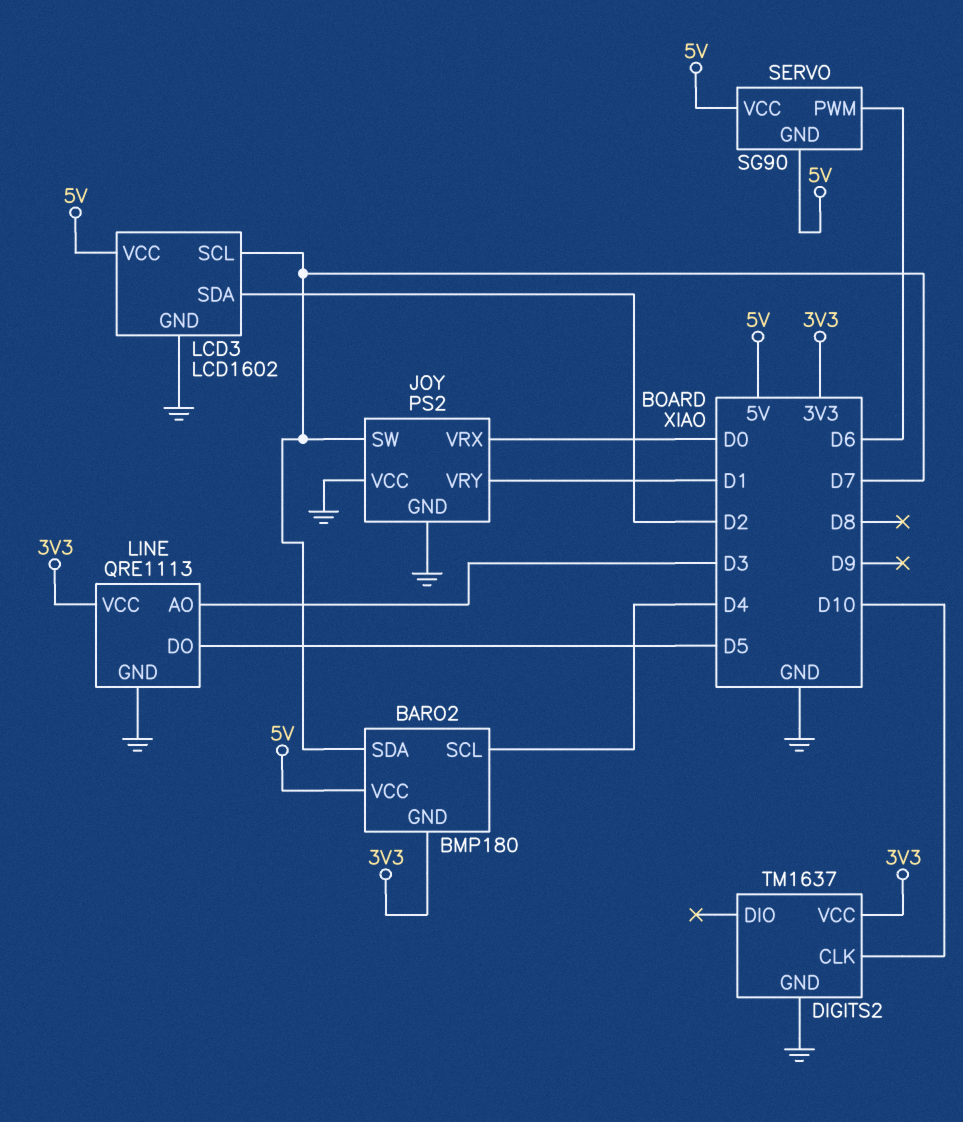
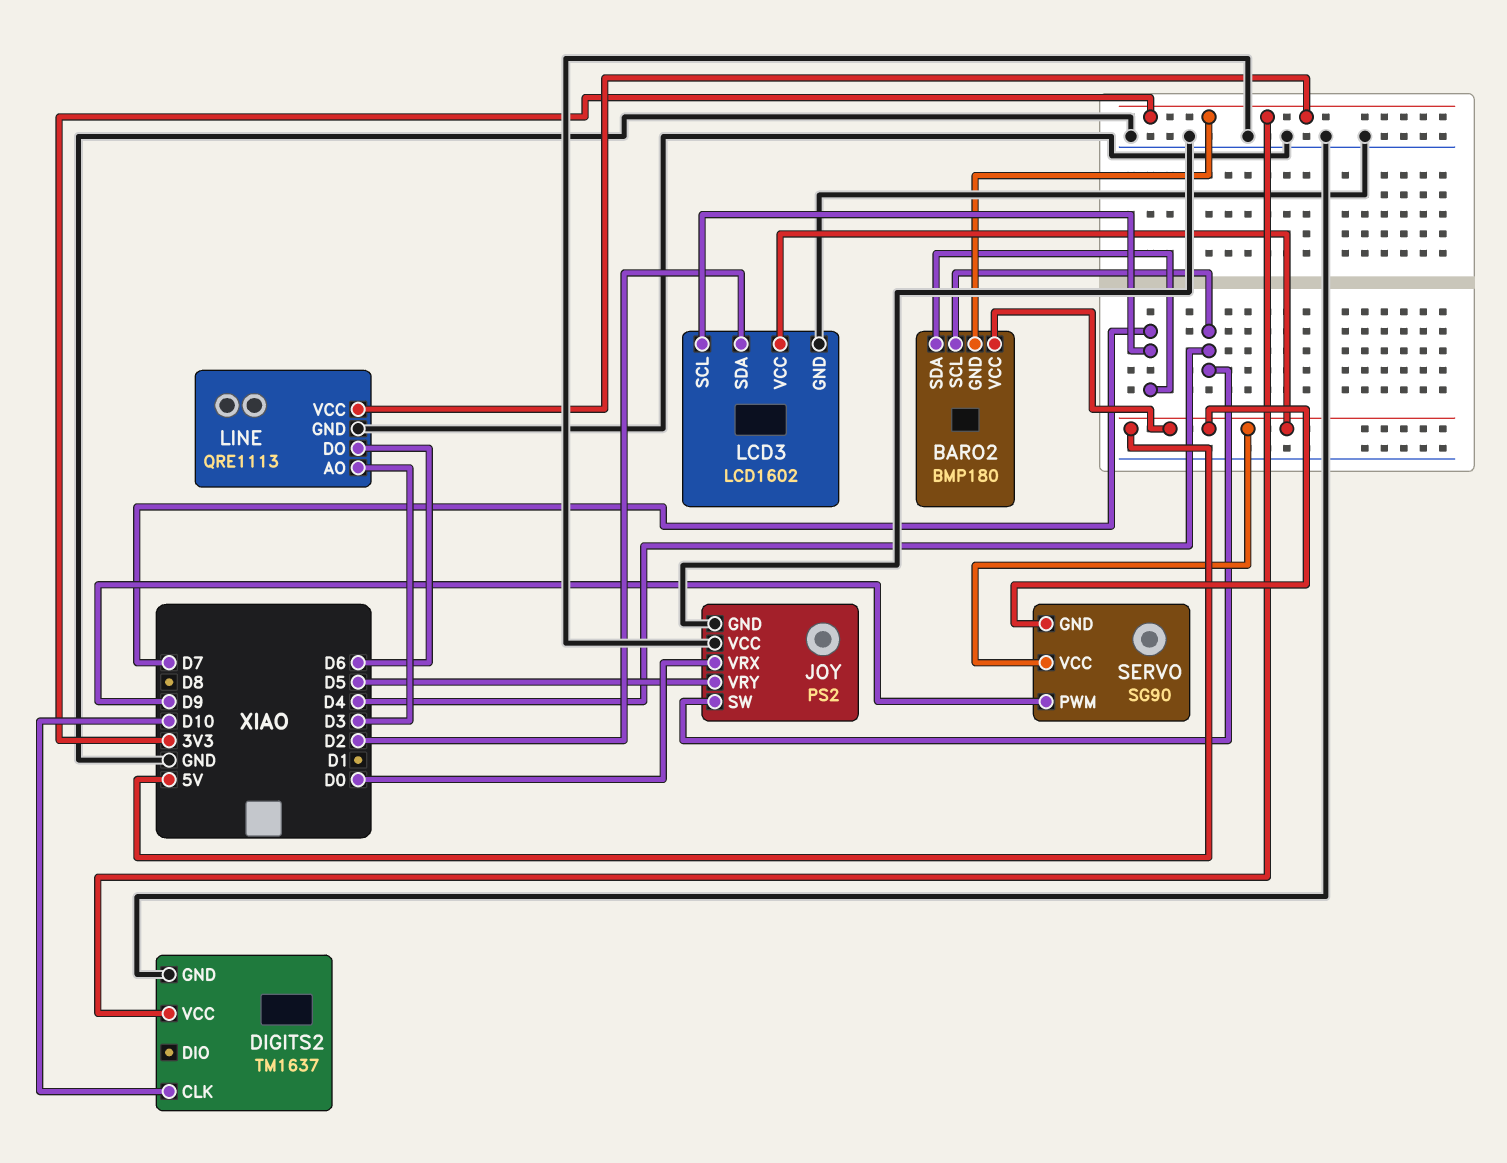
JOY pin SW: D7 -> D4
JOY pin VRY: D1 -> D5
LINE pin DO: D5 -> D6
SERVO pin PWM: D6 -> D9

